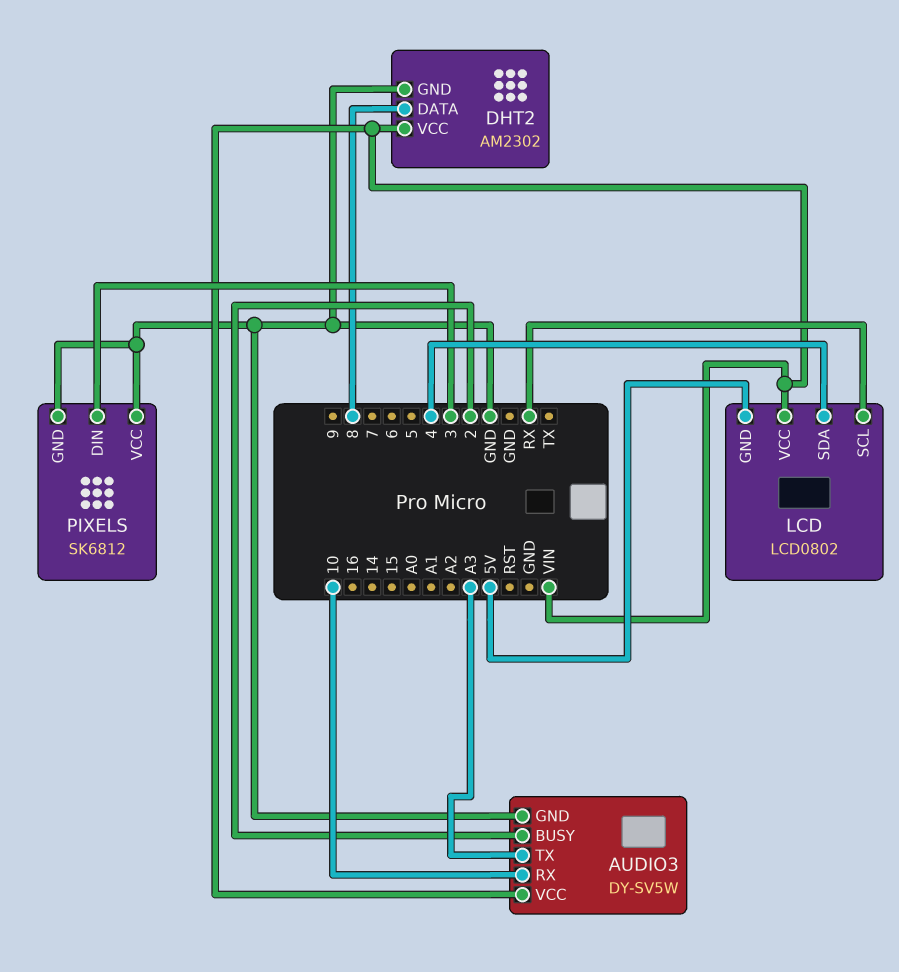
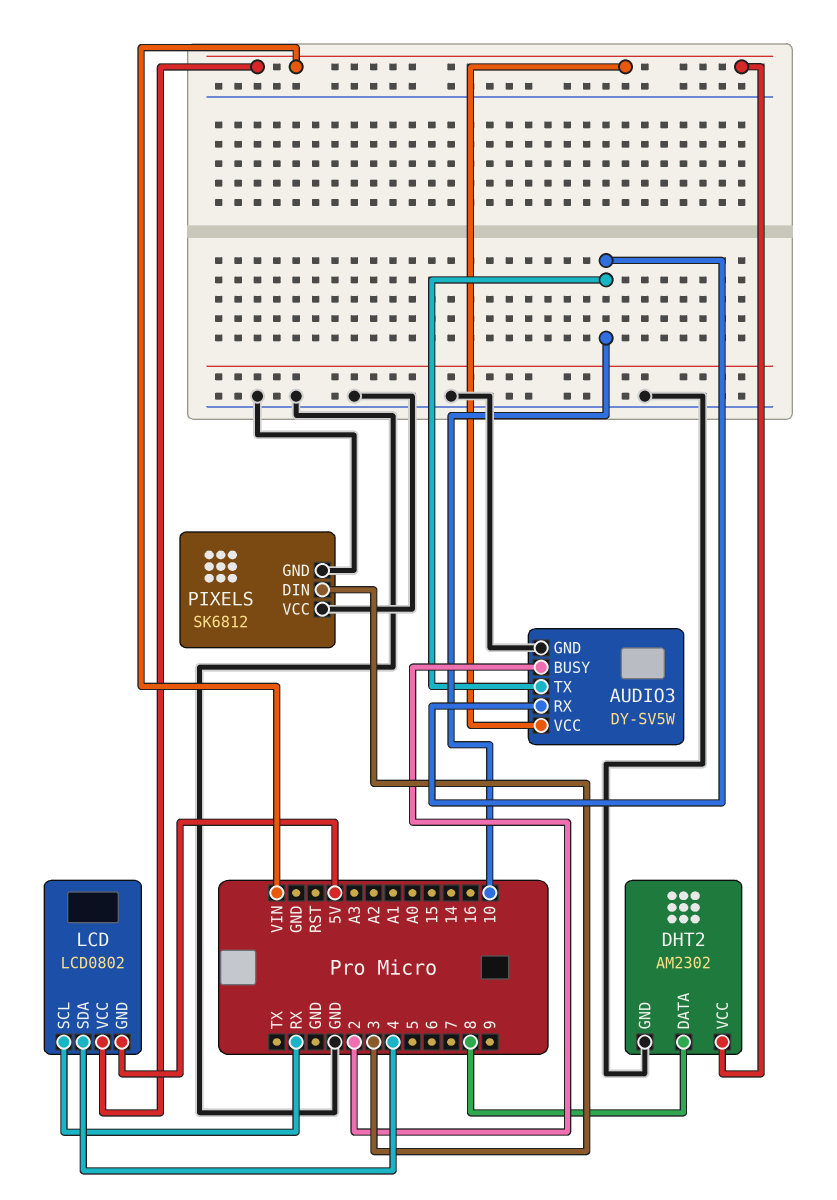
AUDIO3 pin TX: A3 -> 10

